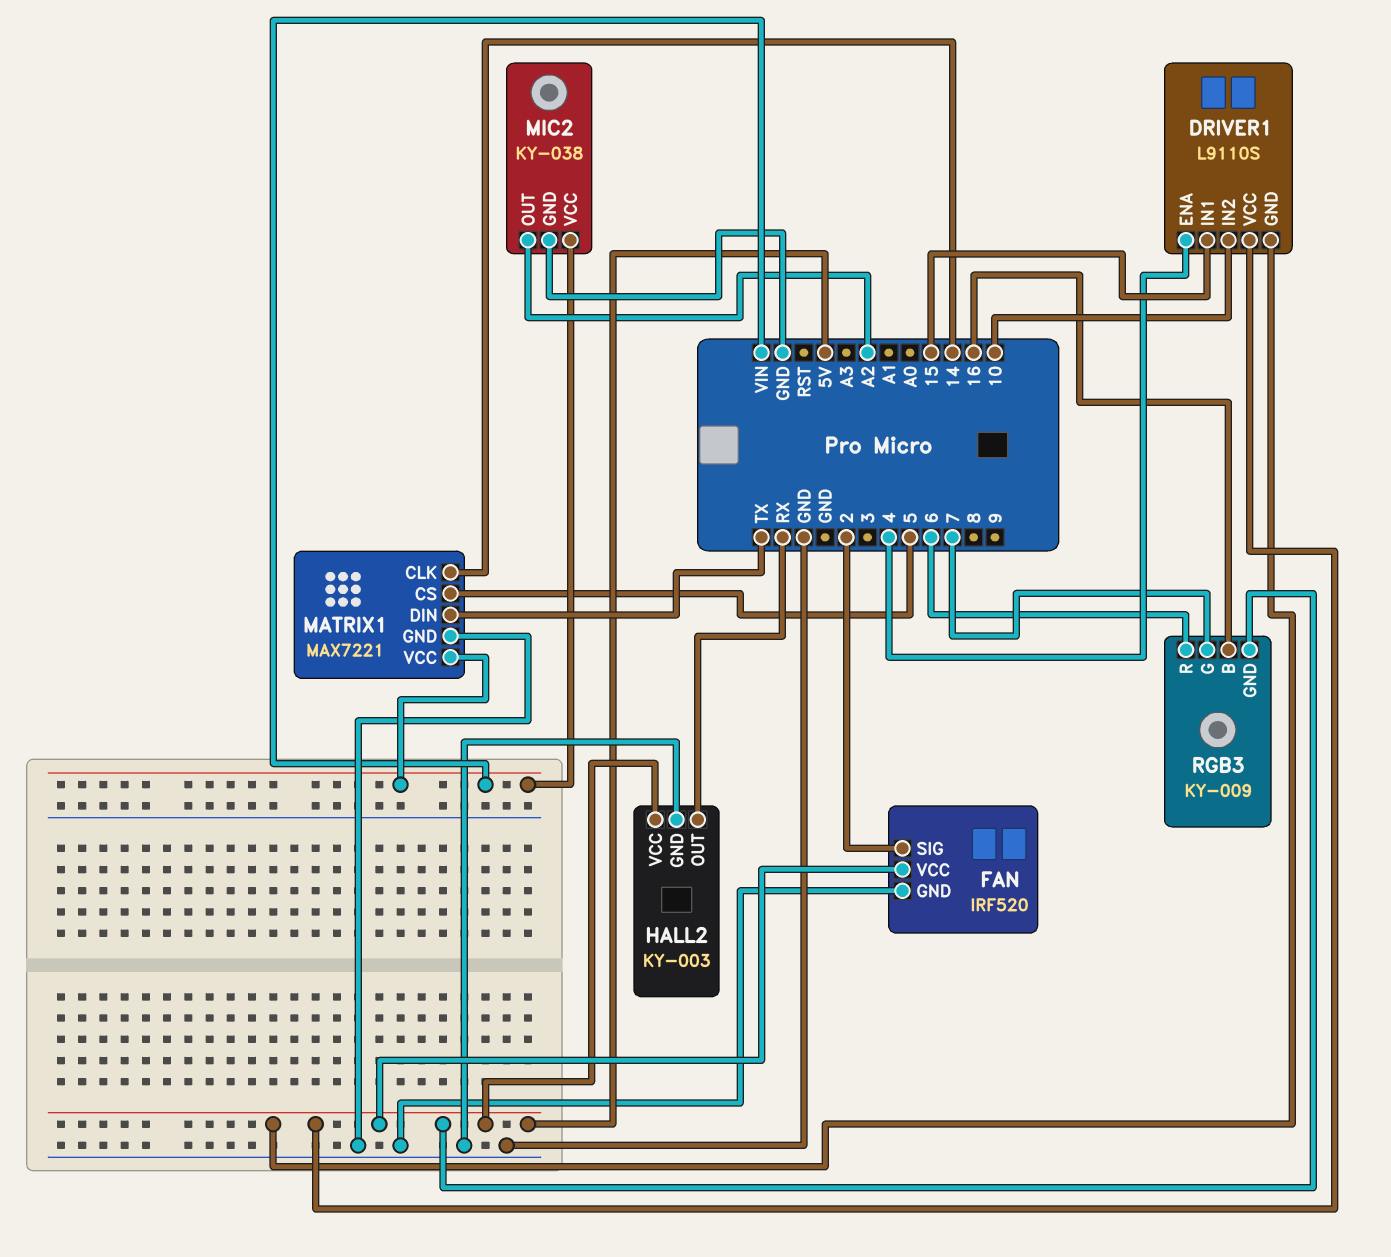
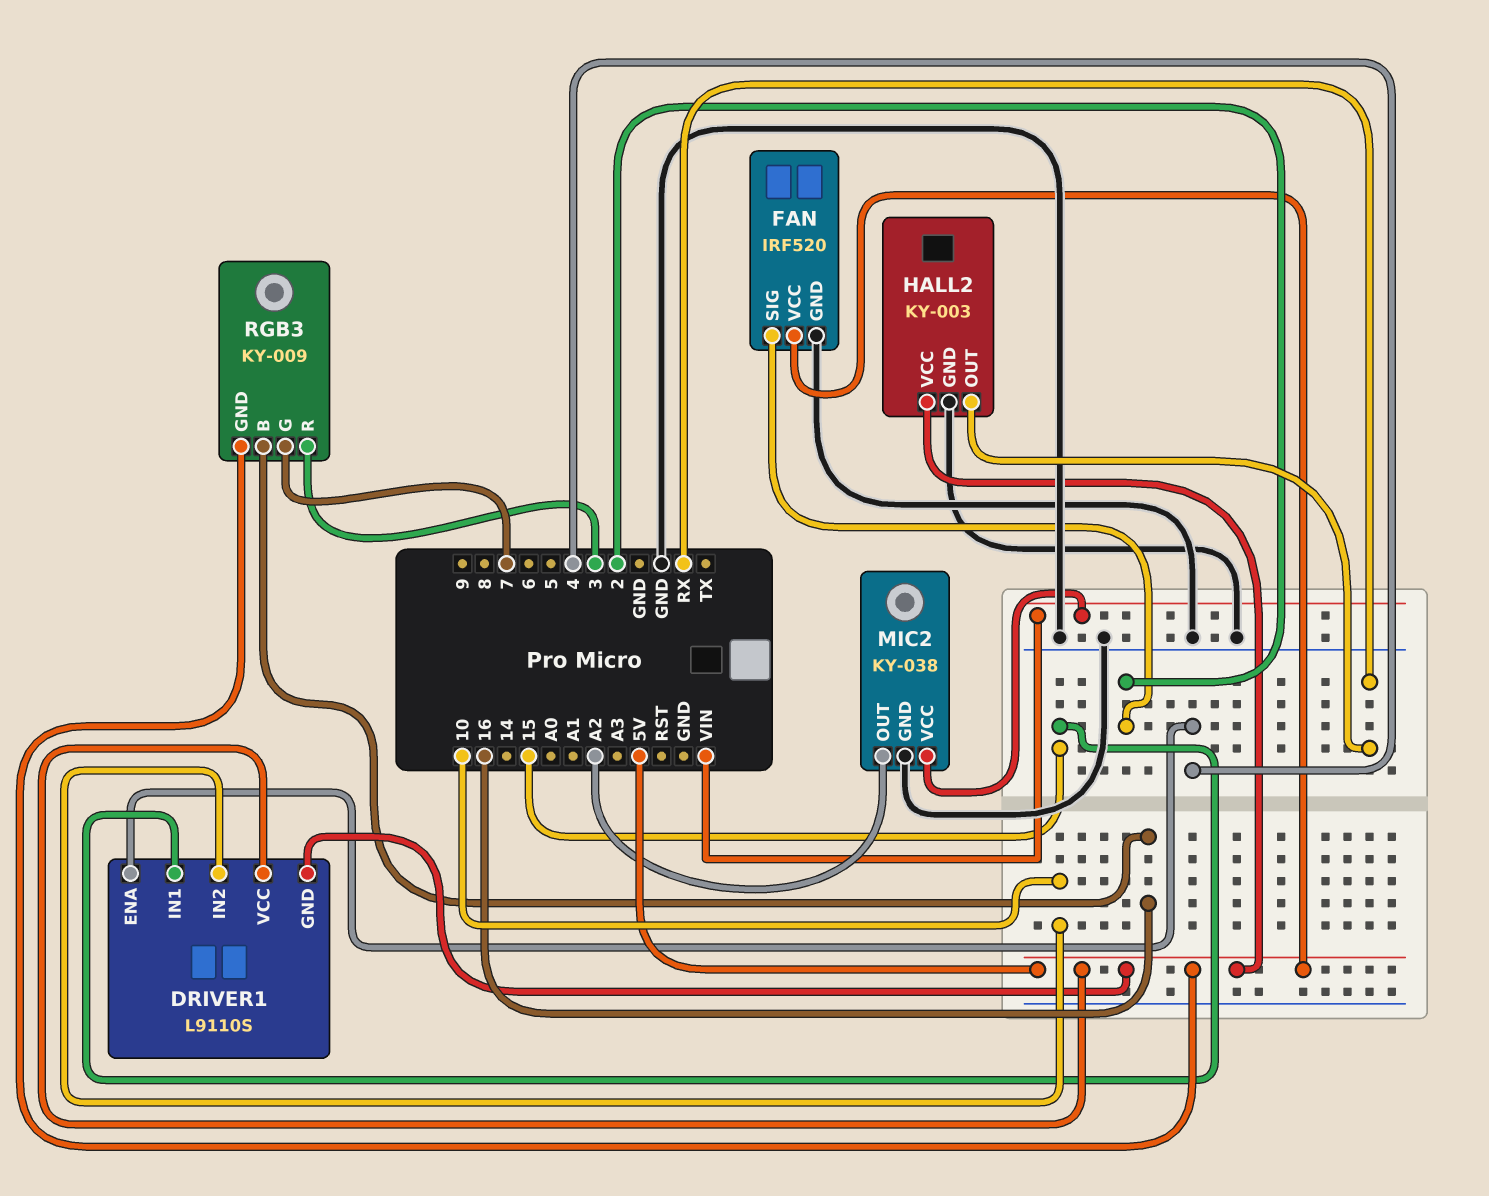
MATRIX1: MAX7221 -> none
MATRIX1 pin CLK: 14 -> none
MATRIX1 pin CS: 5 -> none
MATRIX1 pin DIN: TX -> none
MATRIX1 pin GND: GND -> none
MATRIX1 pin VCC: VIN -> none
RGB3 pin R: 6 -> 3

